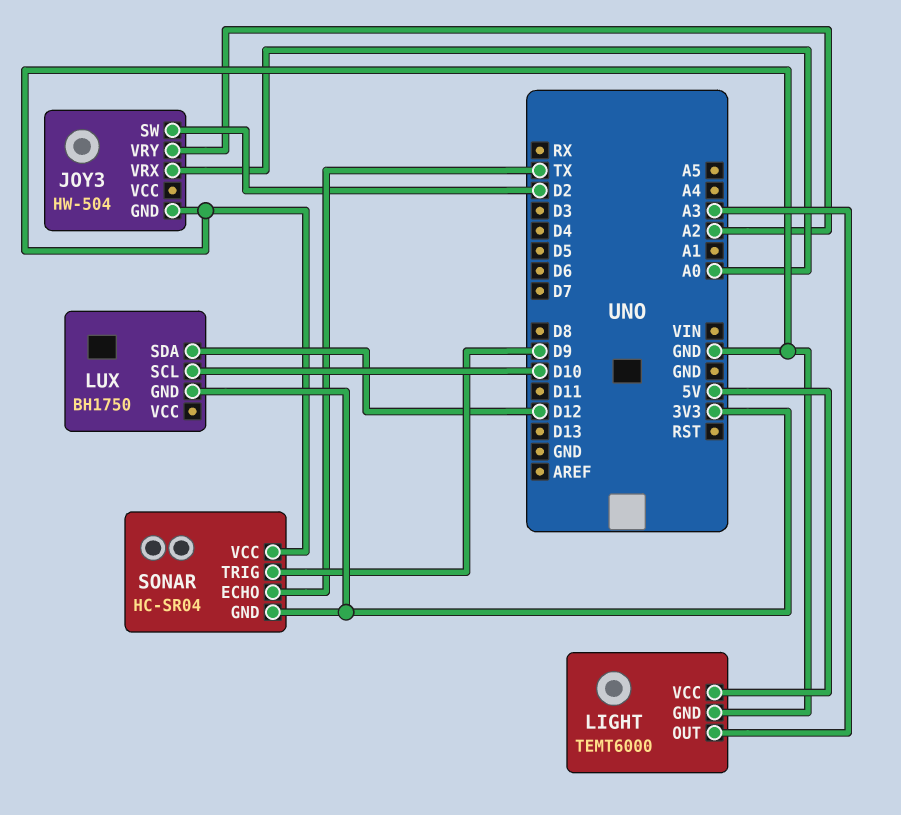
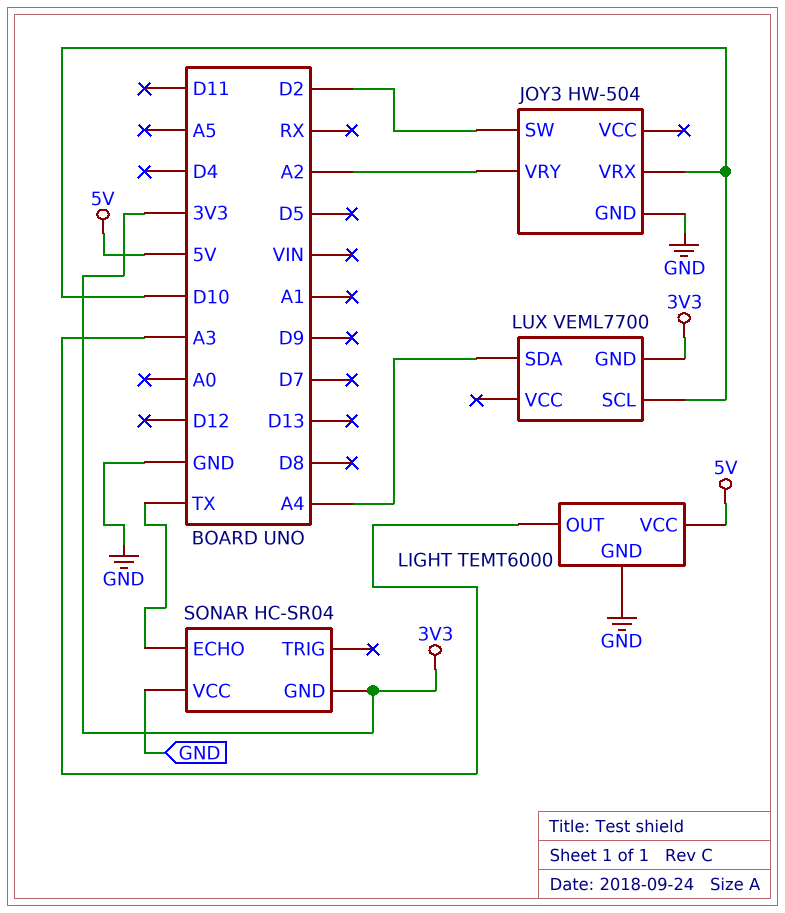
JOY3 pin VRX: A0 -> D10
LUX: BH1750 -> VEML7700
LUX pin SDA: D12 -> A4
SONAR pin TRIG: D9 -> none

